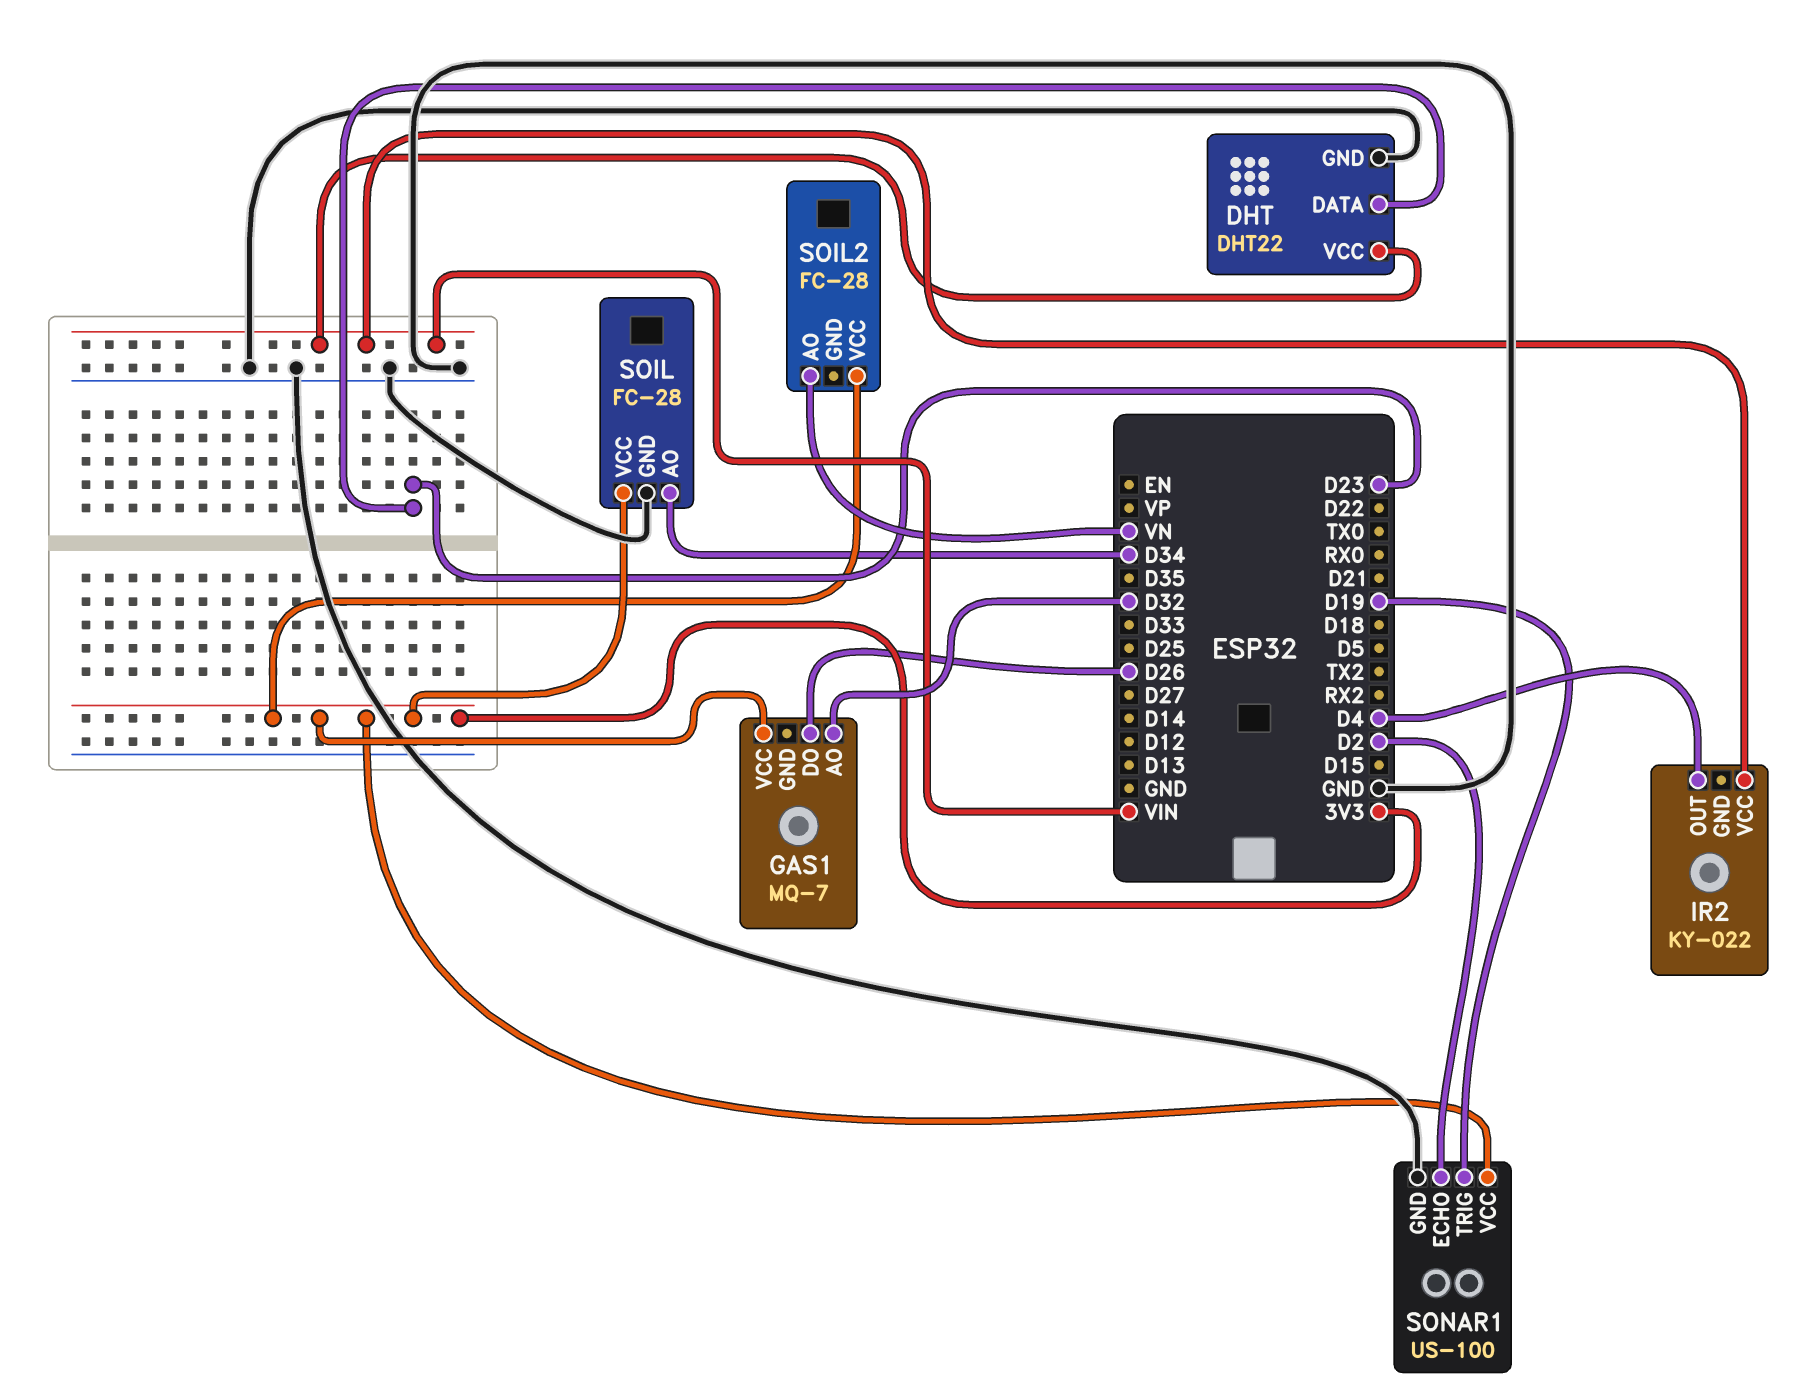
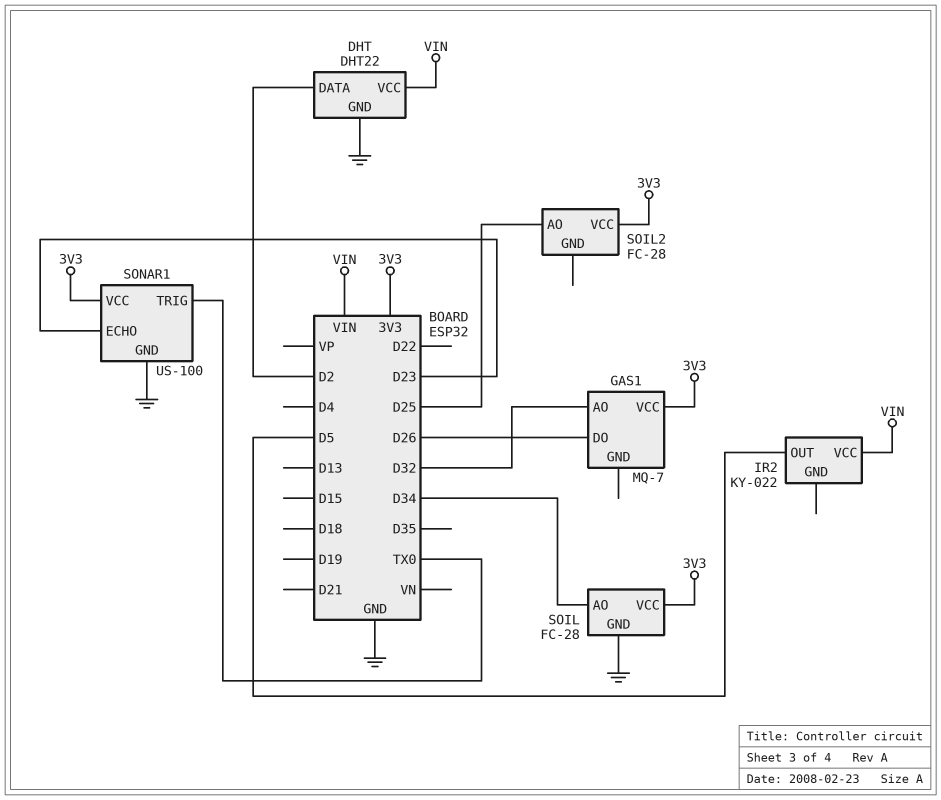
DHT pin DATA: D23 -> D2
IR2 pin OUT: D4 -> D5
SOIL2 pin AO: VN -> D25
SONAR1 pin ECHO: D2 -> D23
SONAR1 pin TRIG: D19 -> TX0

